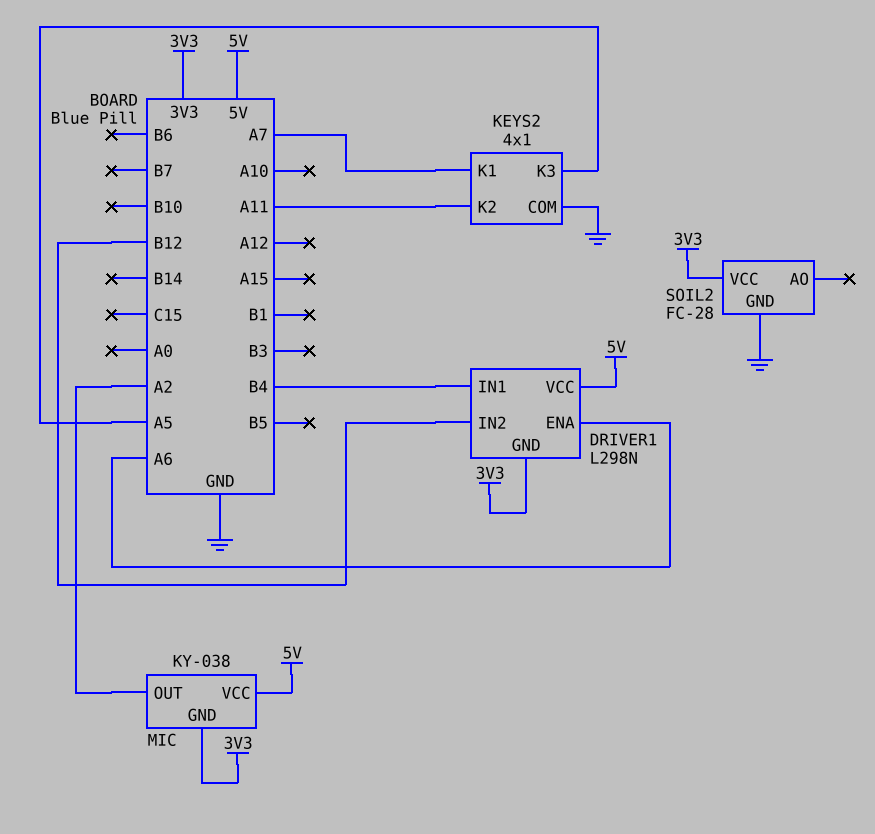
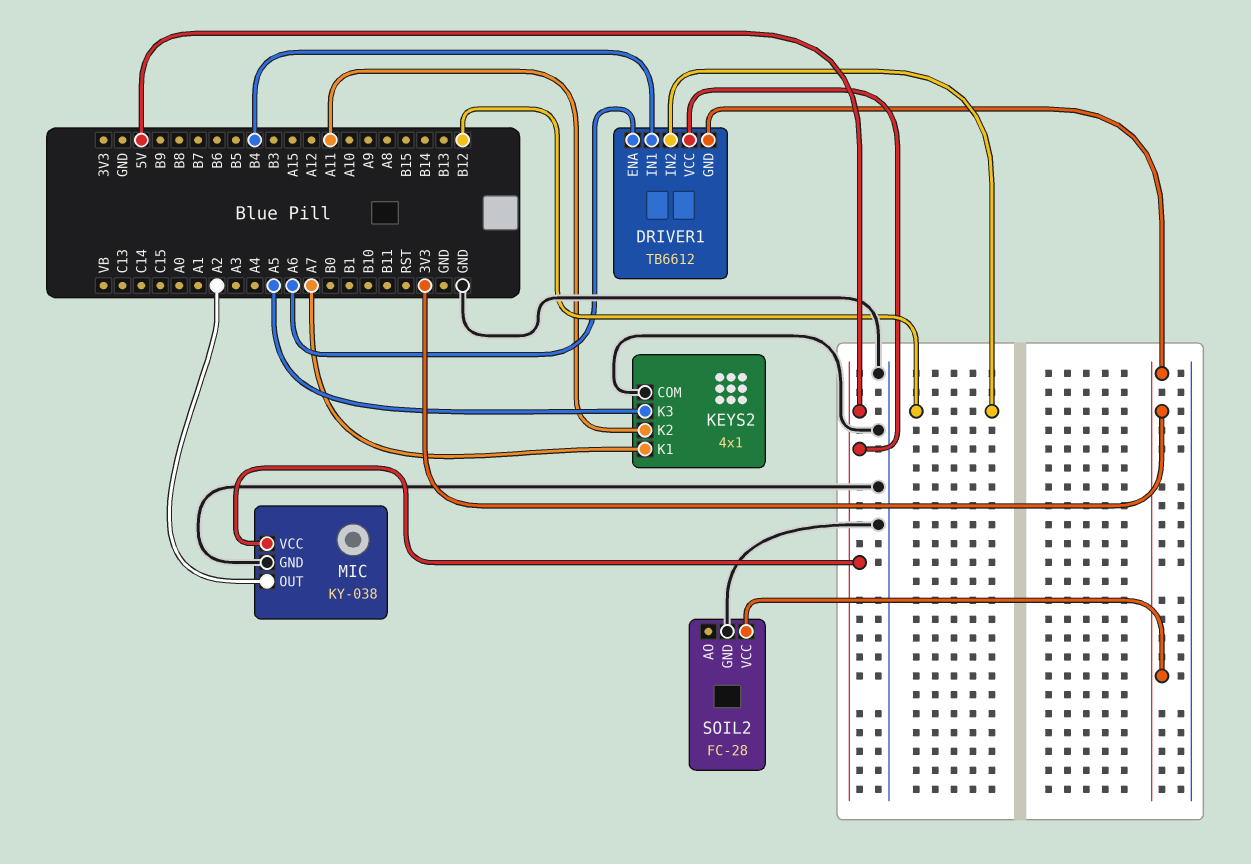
DRIVER1: L298N -> TB6612
MIC pin GND: 3V3 -> GND

